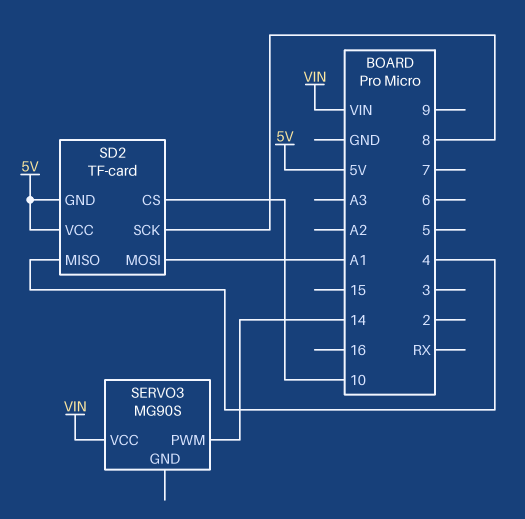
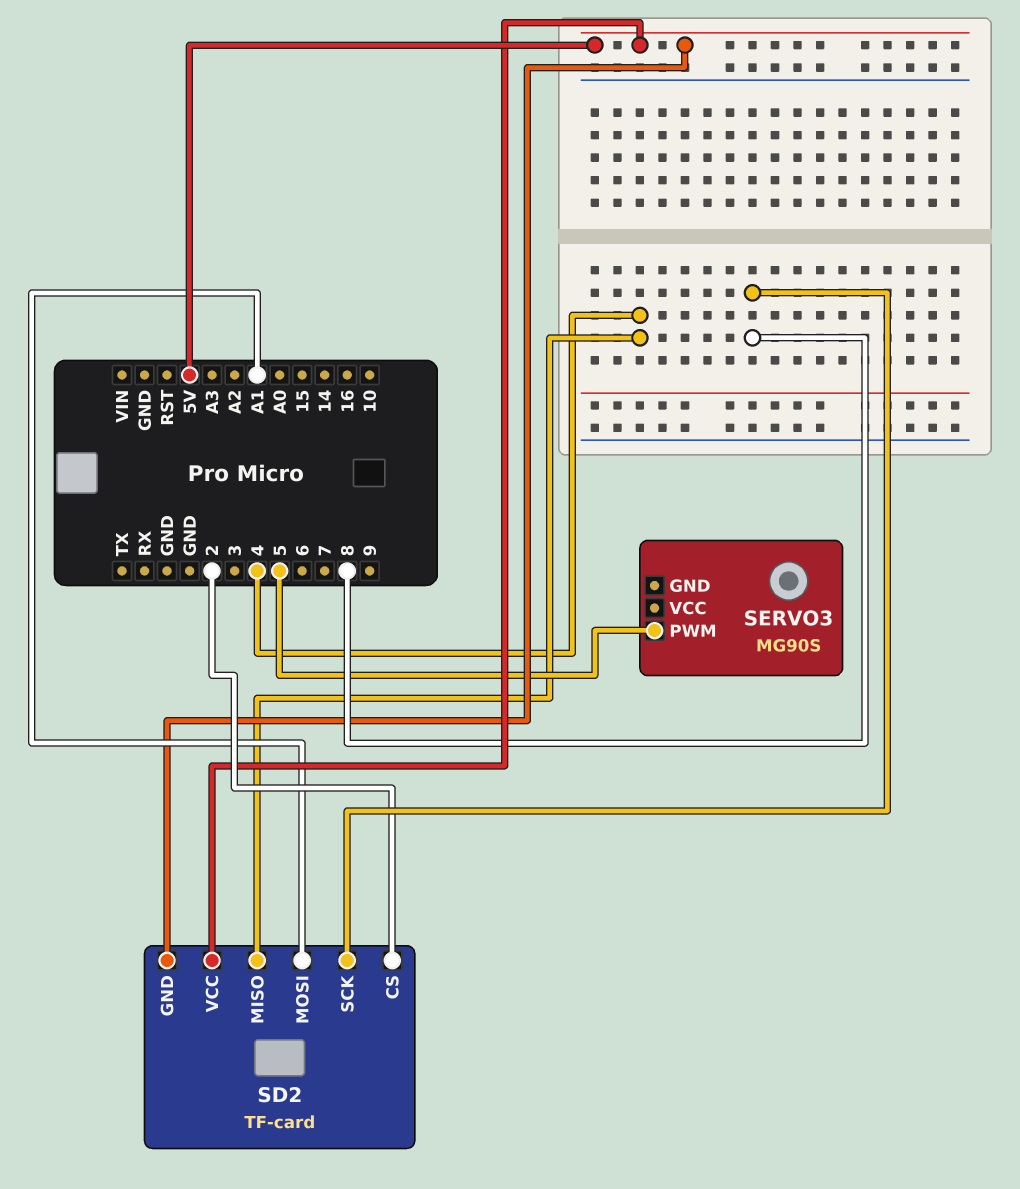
SD2 pin CS: 10 -> 2
SERVO3 pin PWM: 14 -> 5
SERVO3 pin VCC: VIN -> none

